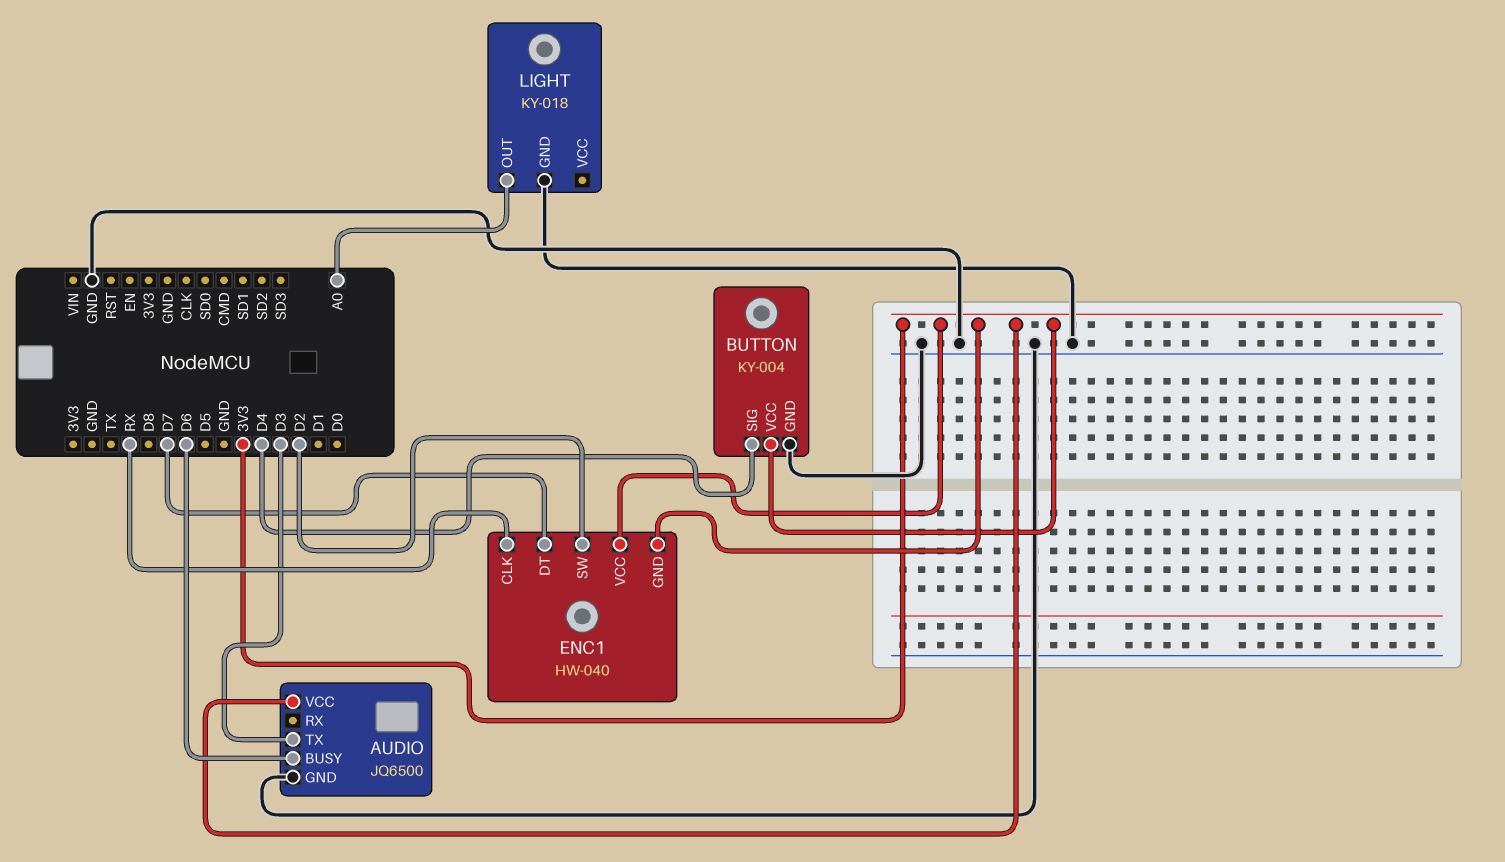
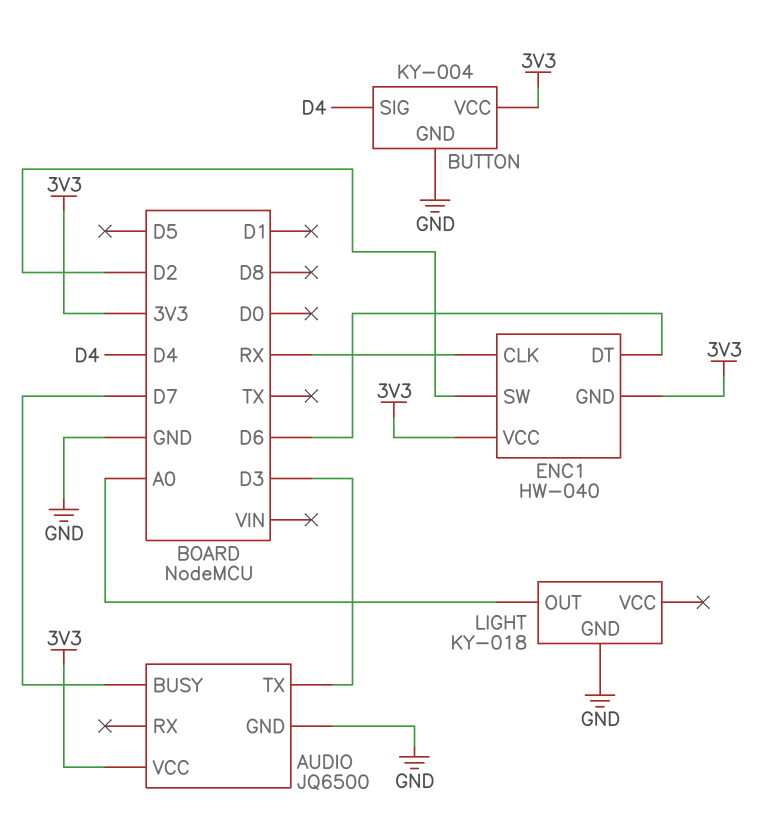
AUDIO pin BUSY: D6 -> D7
ENC1 pin DT: D7 -> D6

